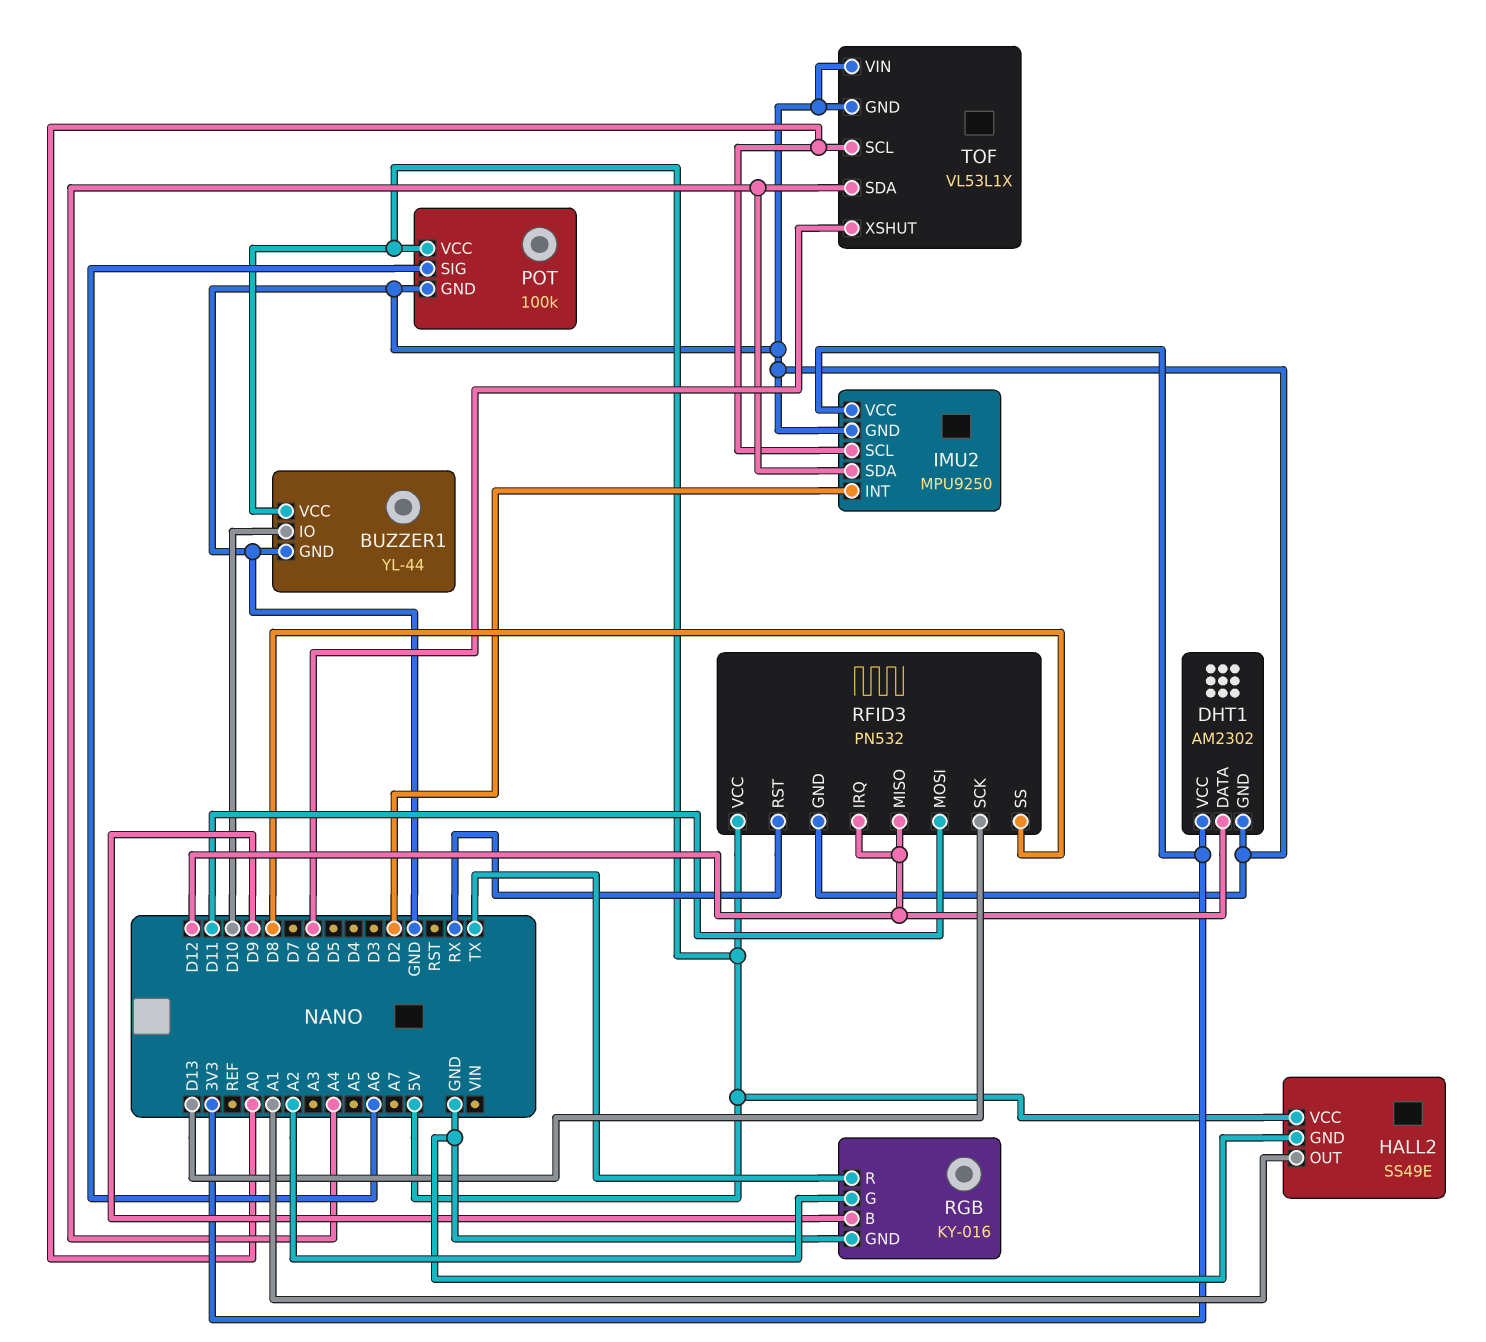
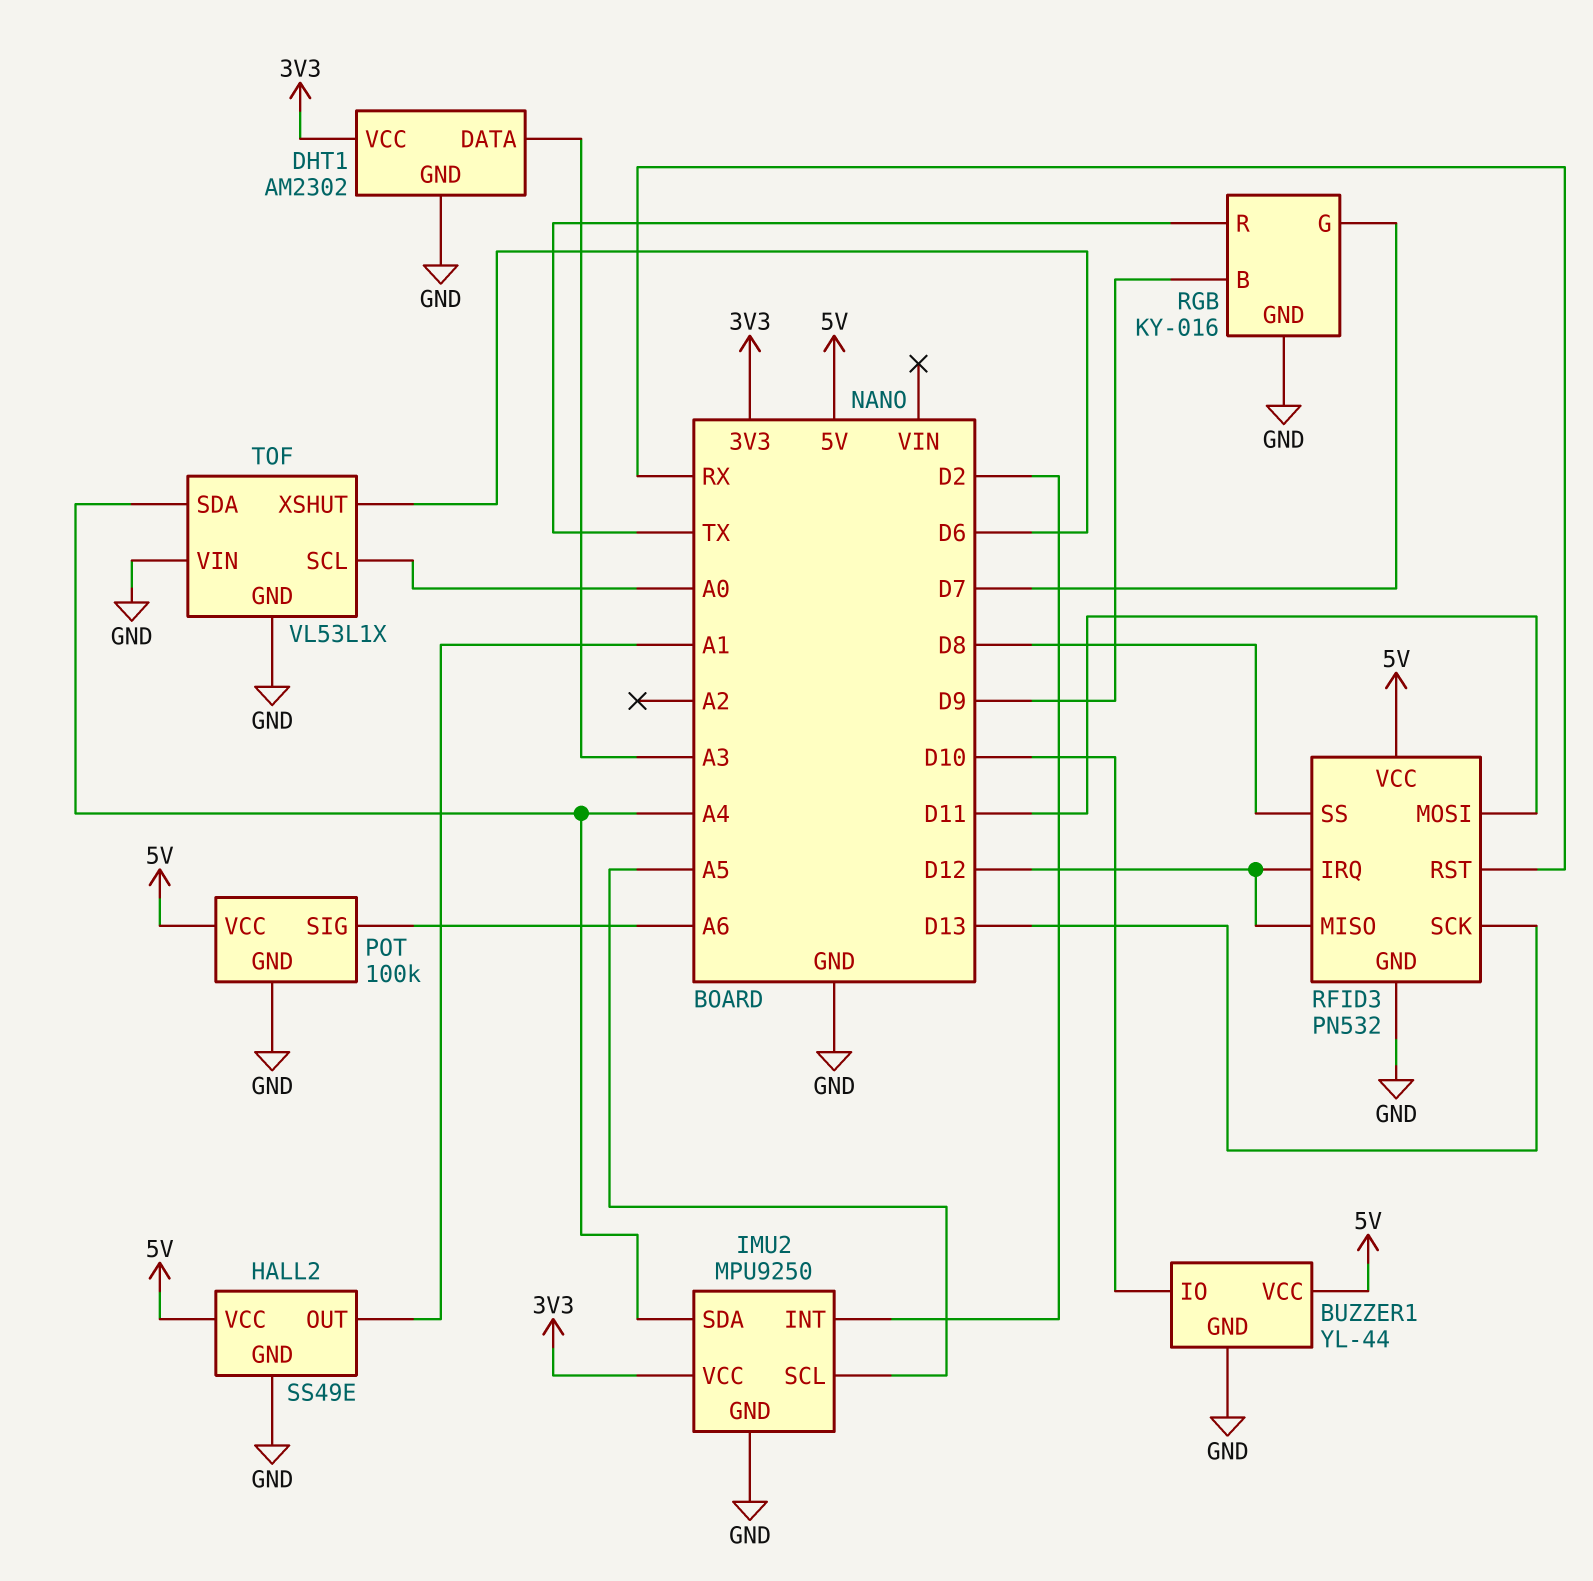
DHT1 pin DATA: D12 -> A3
IMU2 pin SCL: A0 -> A5
RGB pin G: A2 -> D7

